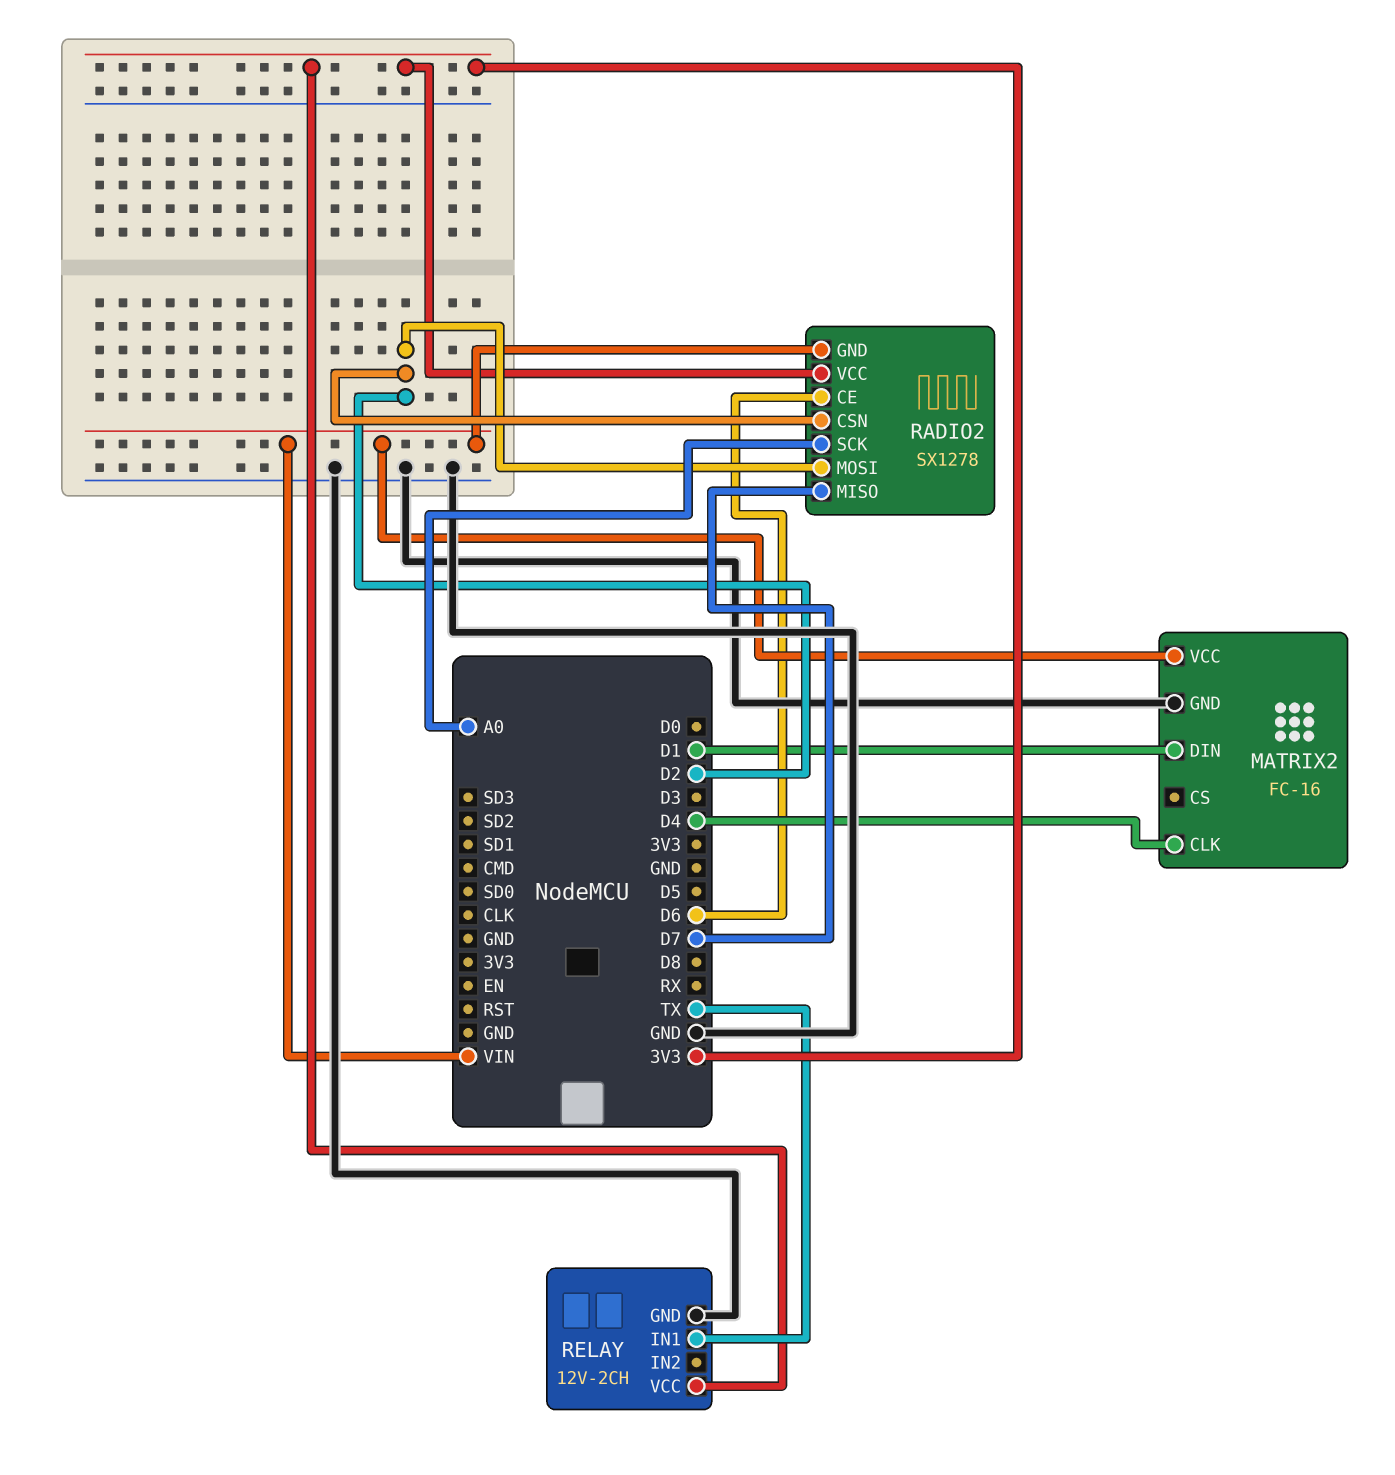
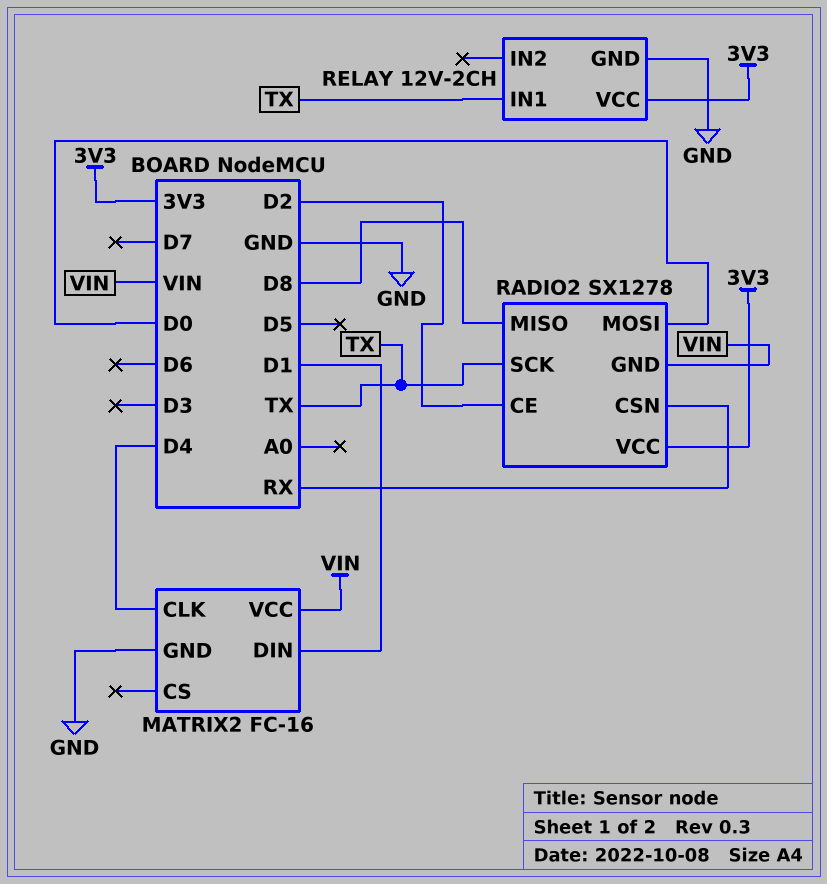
RADIO2 pin CE: D6 -> D2
RADIO2 pin CSN: D2 -> RX
RADIO2 pin MISO: D7 -> D8
RADIO2 pin MOSI: D2 -> D0
RADIO2 pin SCK: A0 -> TX

